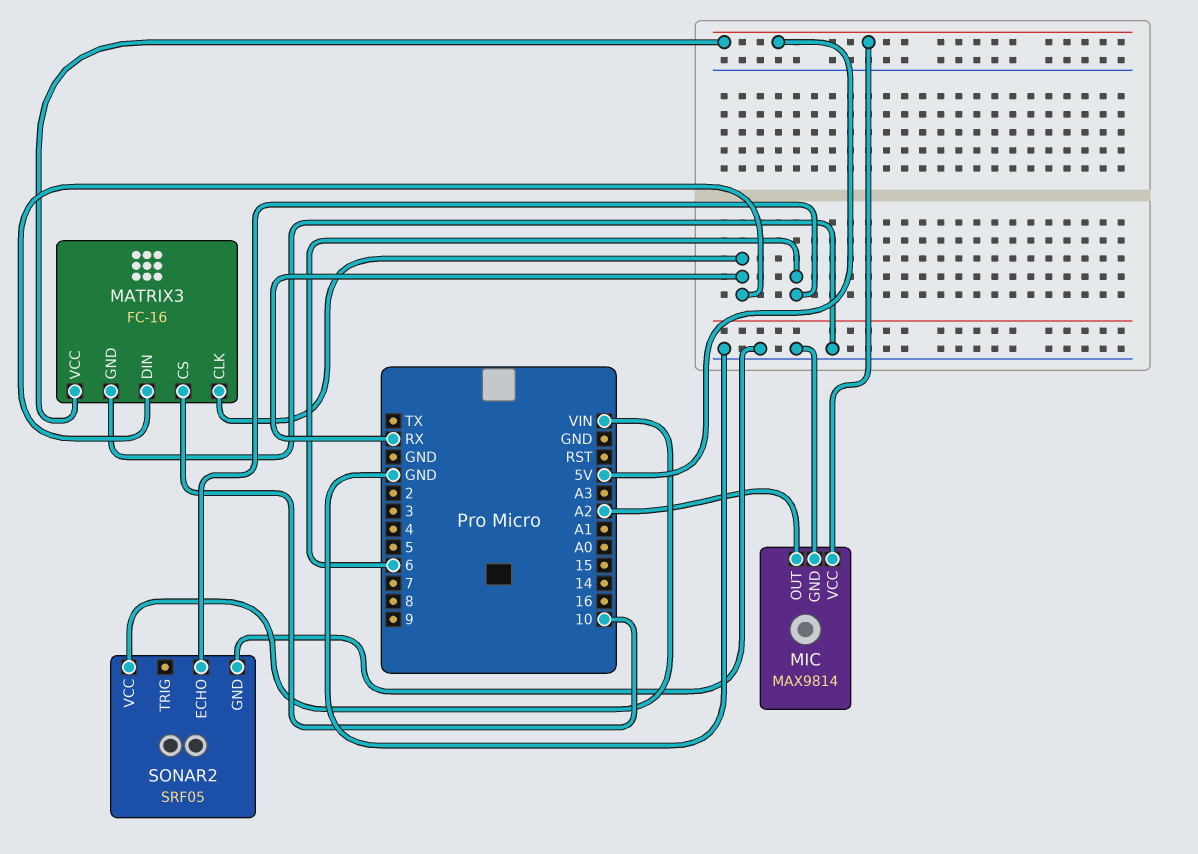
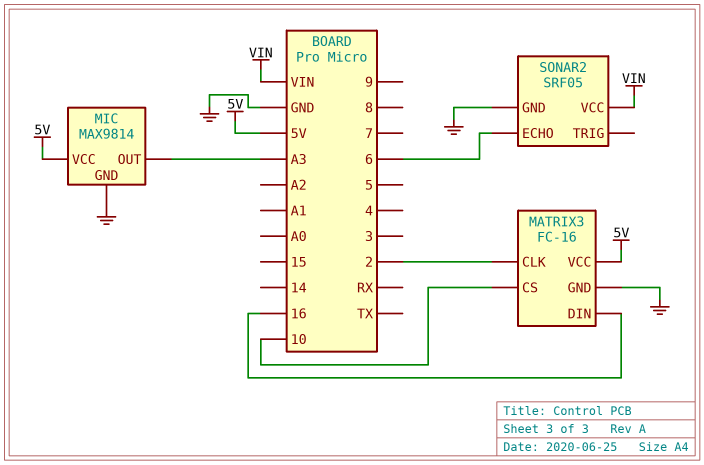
MATRIX3 pin CLK: RX -> 2
MATRIX3 pin DIN: RX -> 16
MIC pin OUT: A2 -> A3

